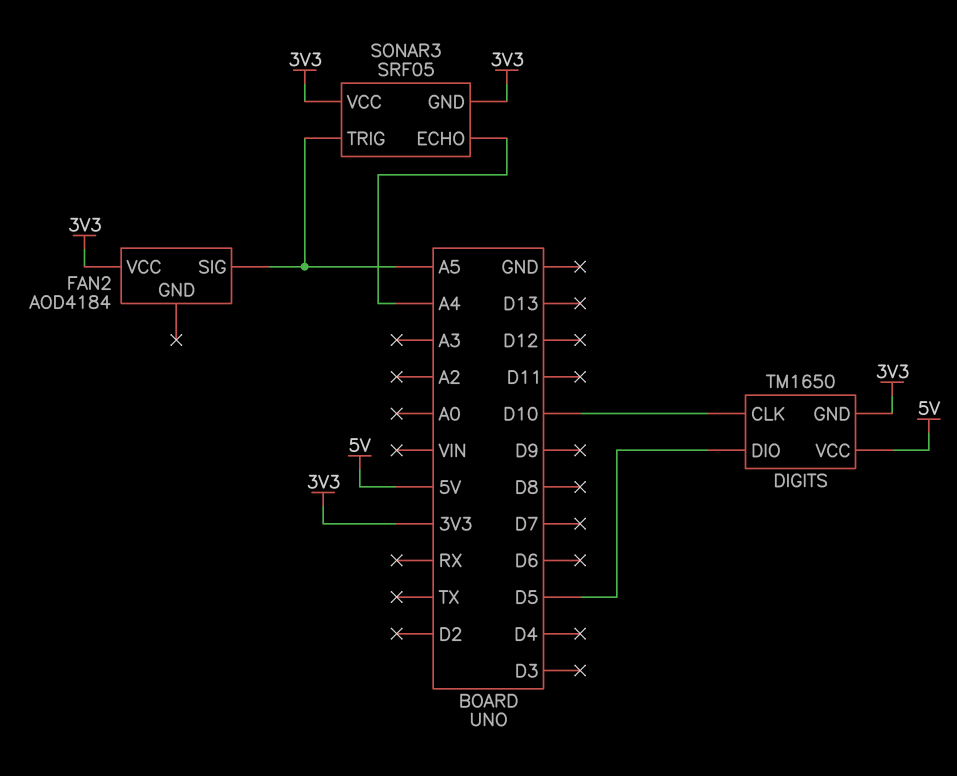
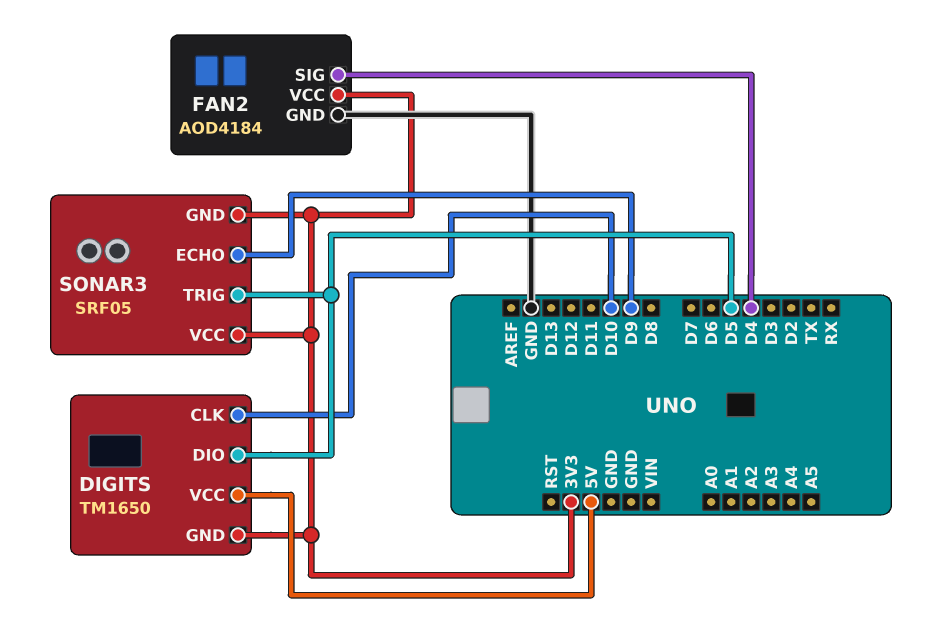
FAN2 pin GND: none -> GND
FAN2 pin SIG: A5 -> D4
SONAR3 pin ECHO: A4 -> D9
SONAR3 pin TRIG: A5 -> D5

